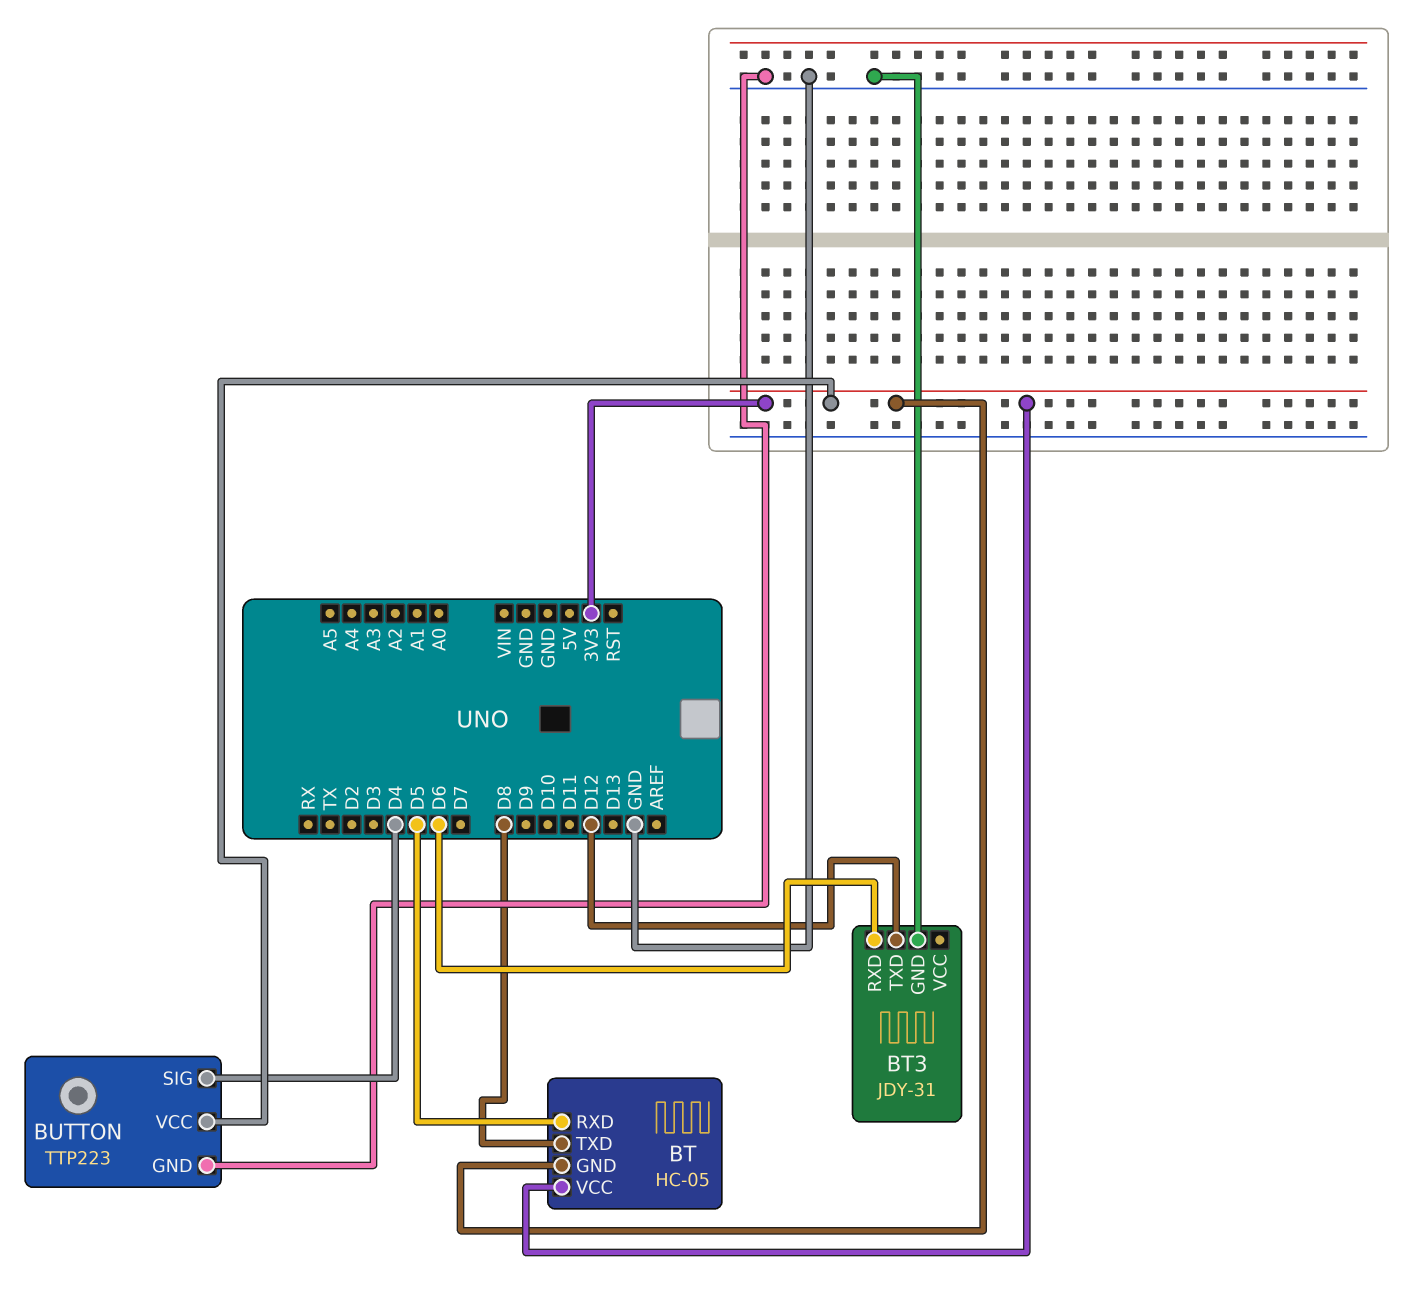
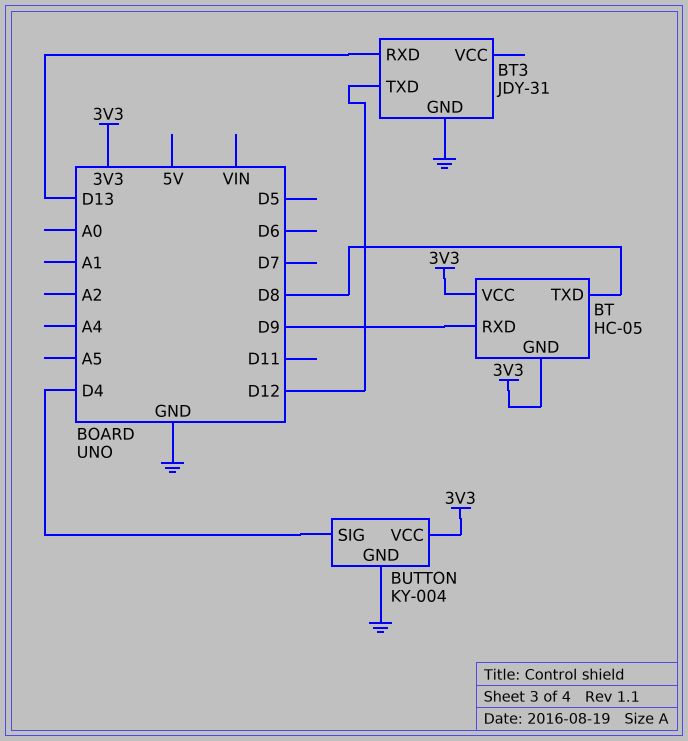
BT pin RXD: D5 -> D9
BT3 pin RXD: D6 -> D13
BUTTON: TTP223 -> KY-004

